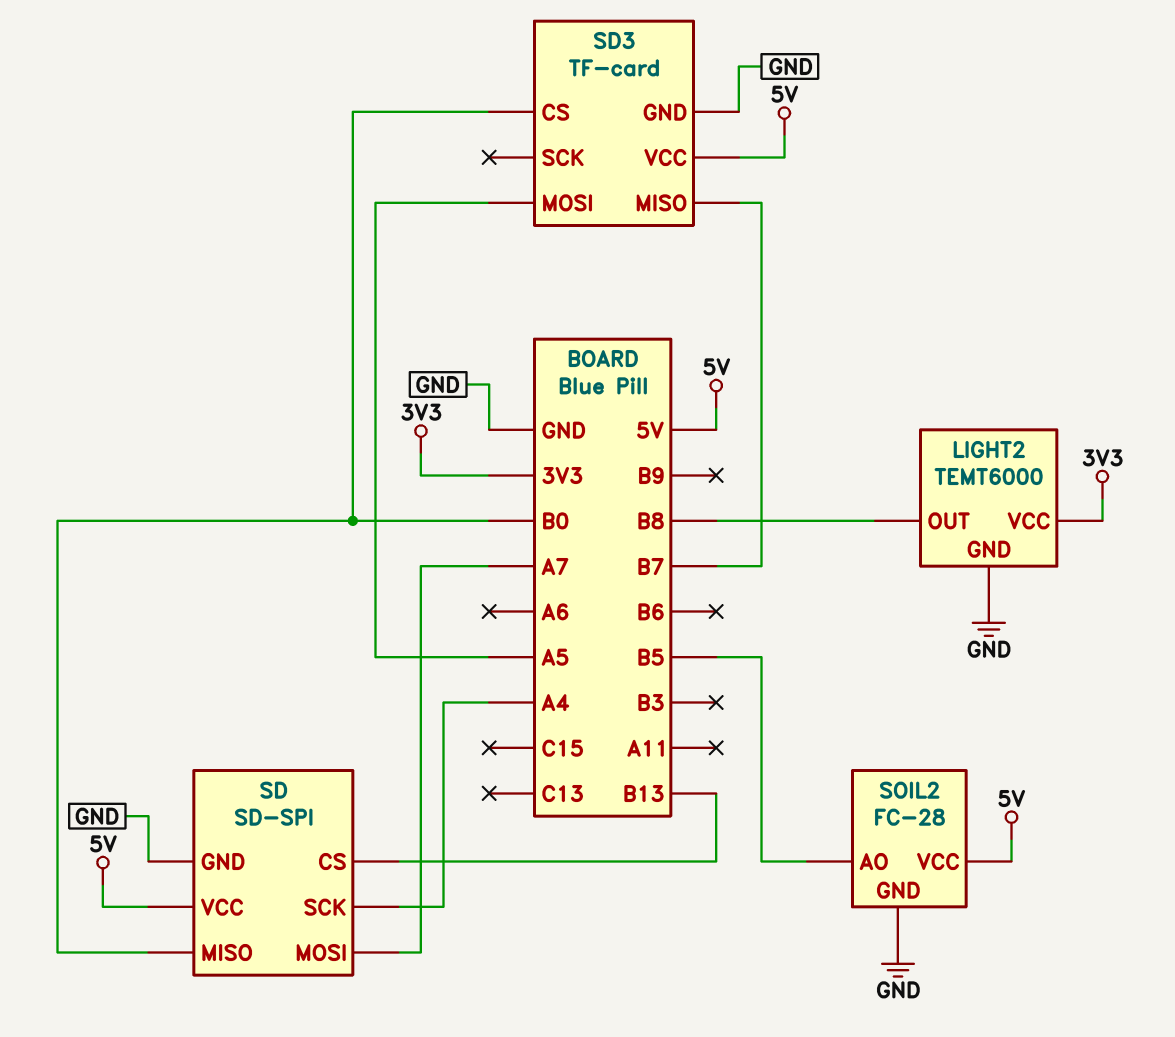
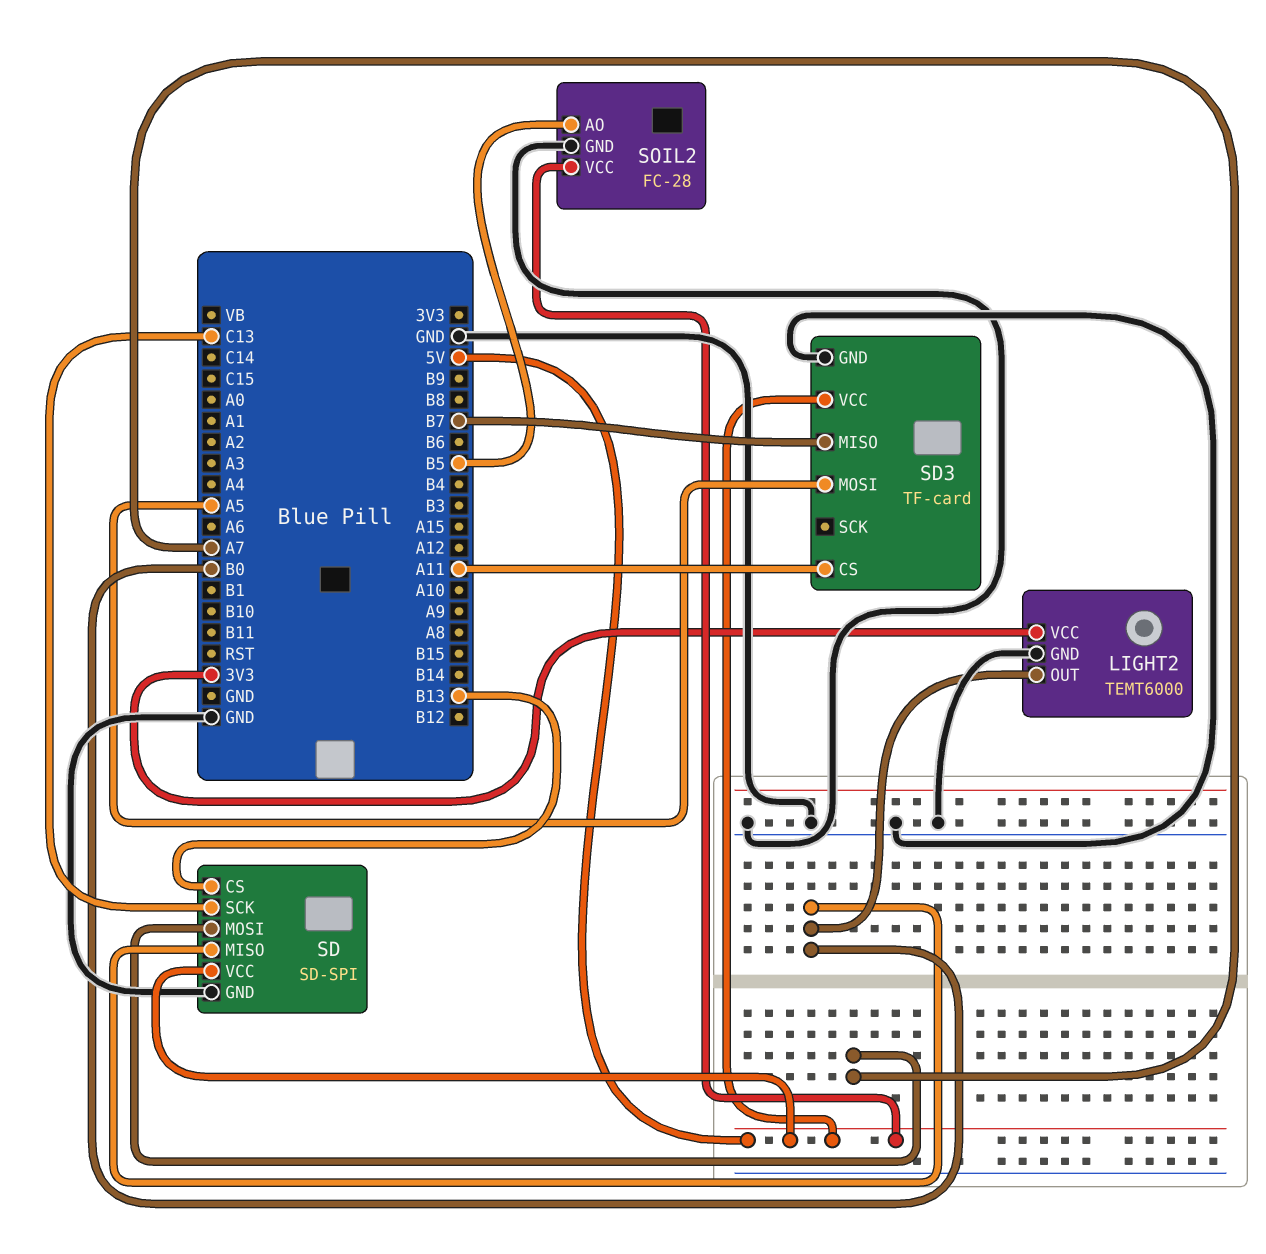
LIGHT2 pin OUT: B8 -> B0
SD pin SCK: A4 -> C13
SD3 pin CS: B0 -> A11

